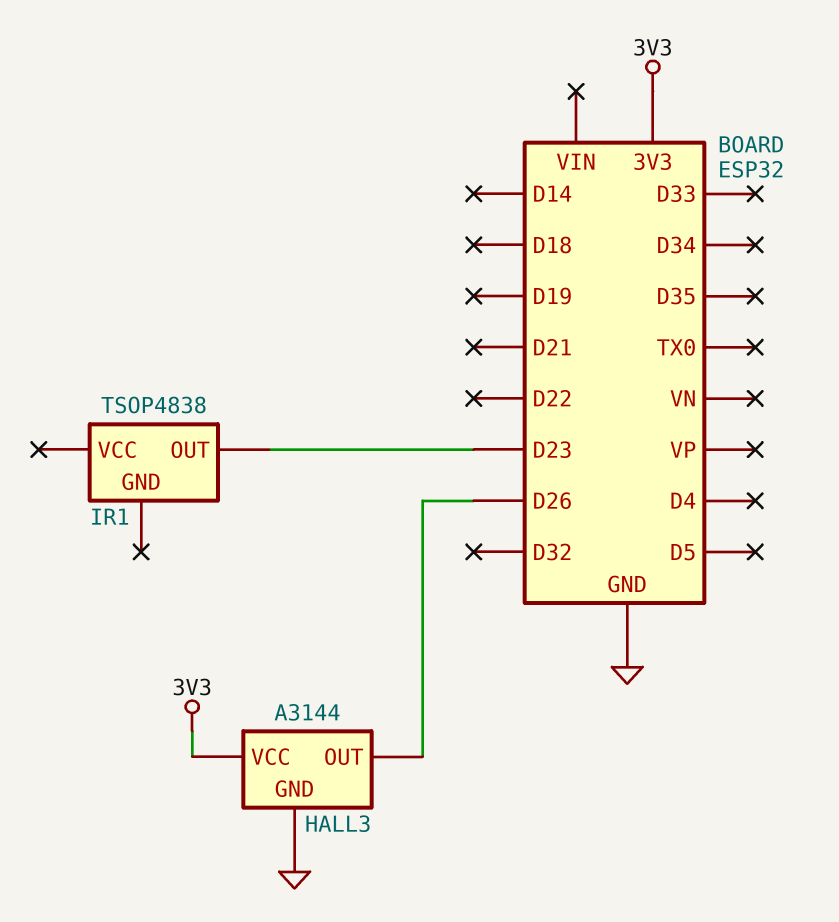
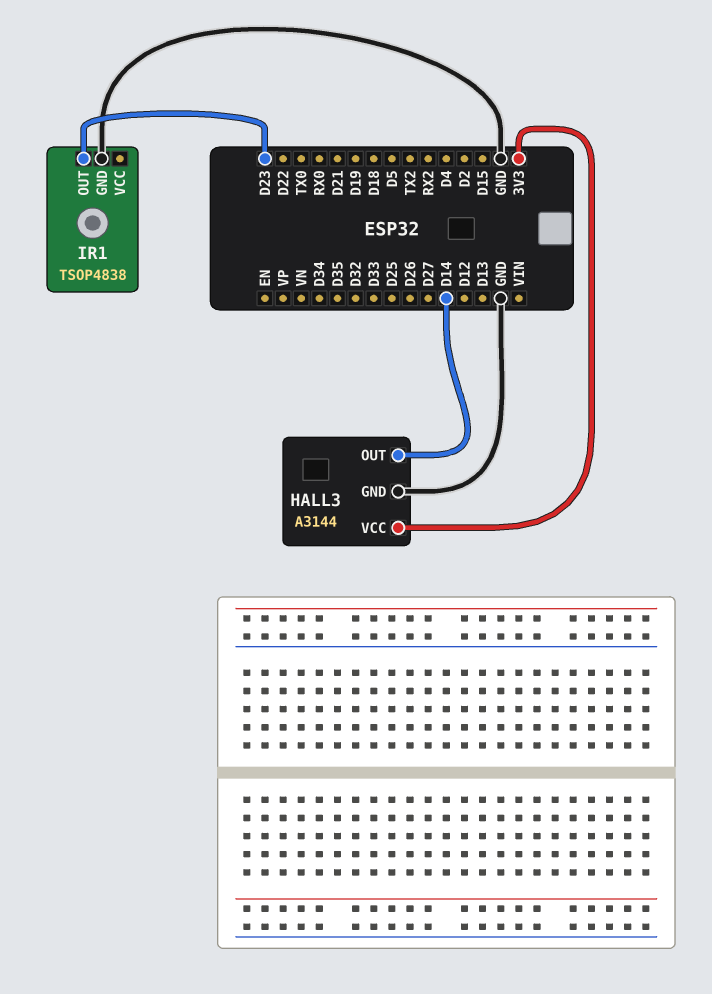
HALL3 pin OUT: D26 -> D14
IR1 pin GND: none -> GND

